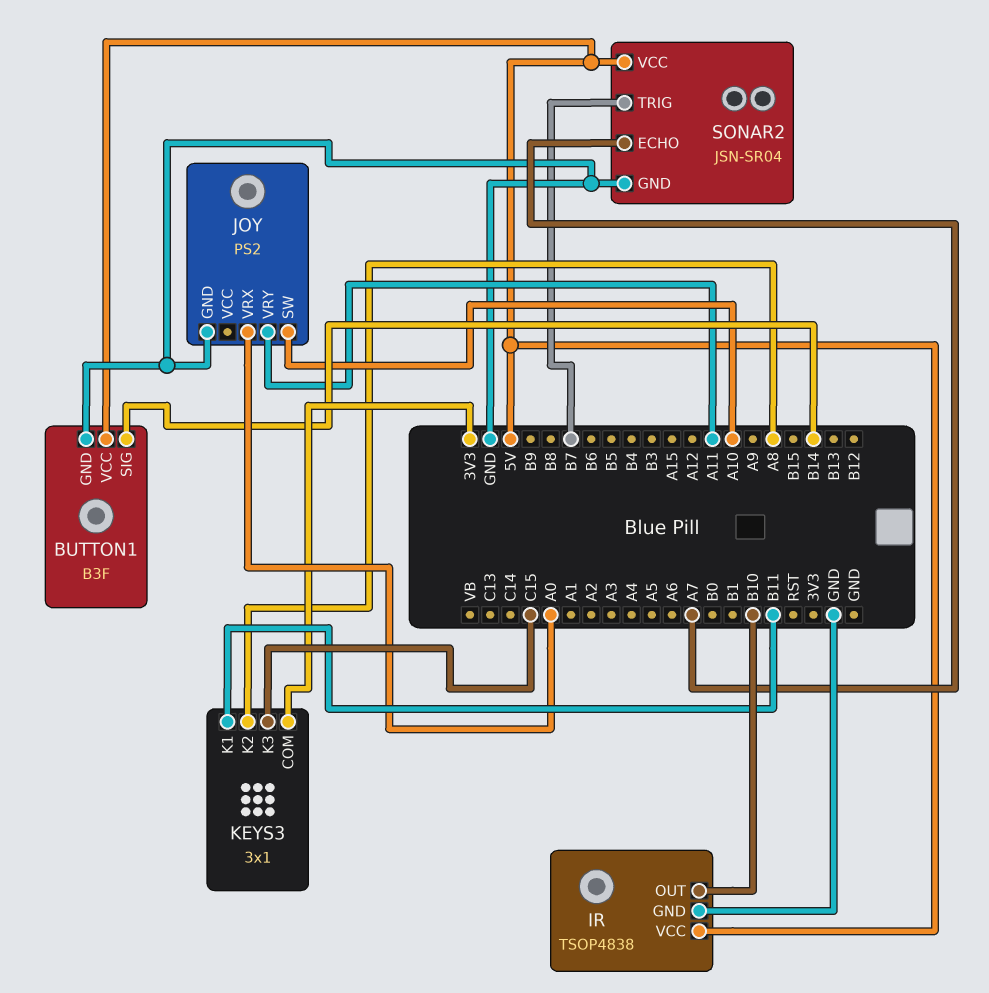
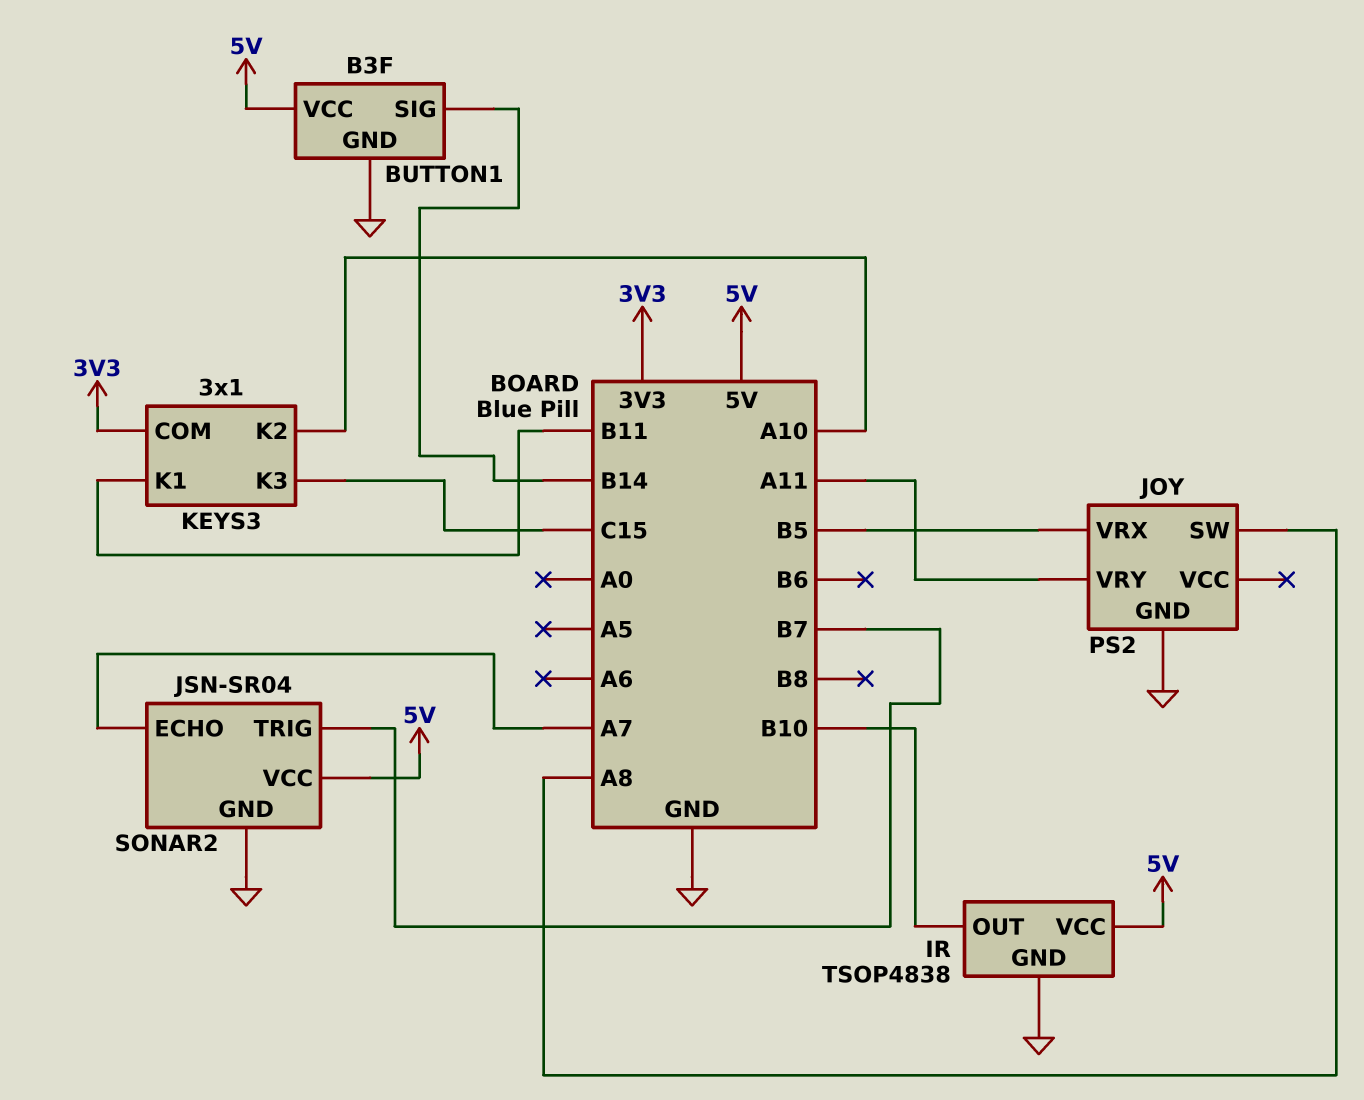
JOY pin SW: A10 -> A8
JOY pin VRX: A0 -> B5
KEYS3 pin K2: A8 -> A10

